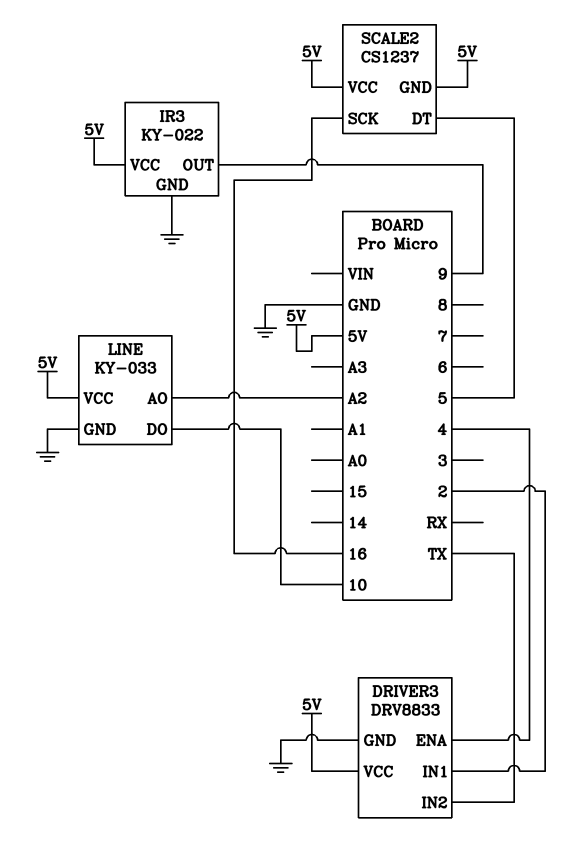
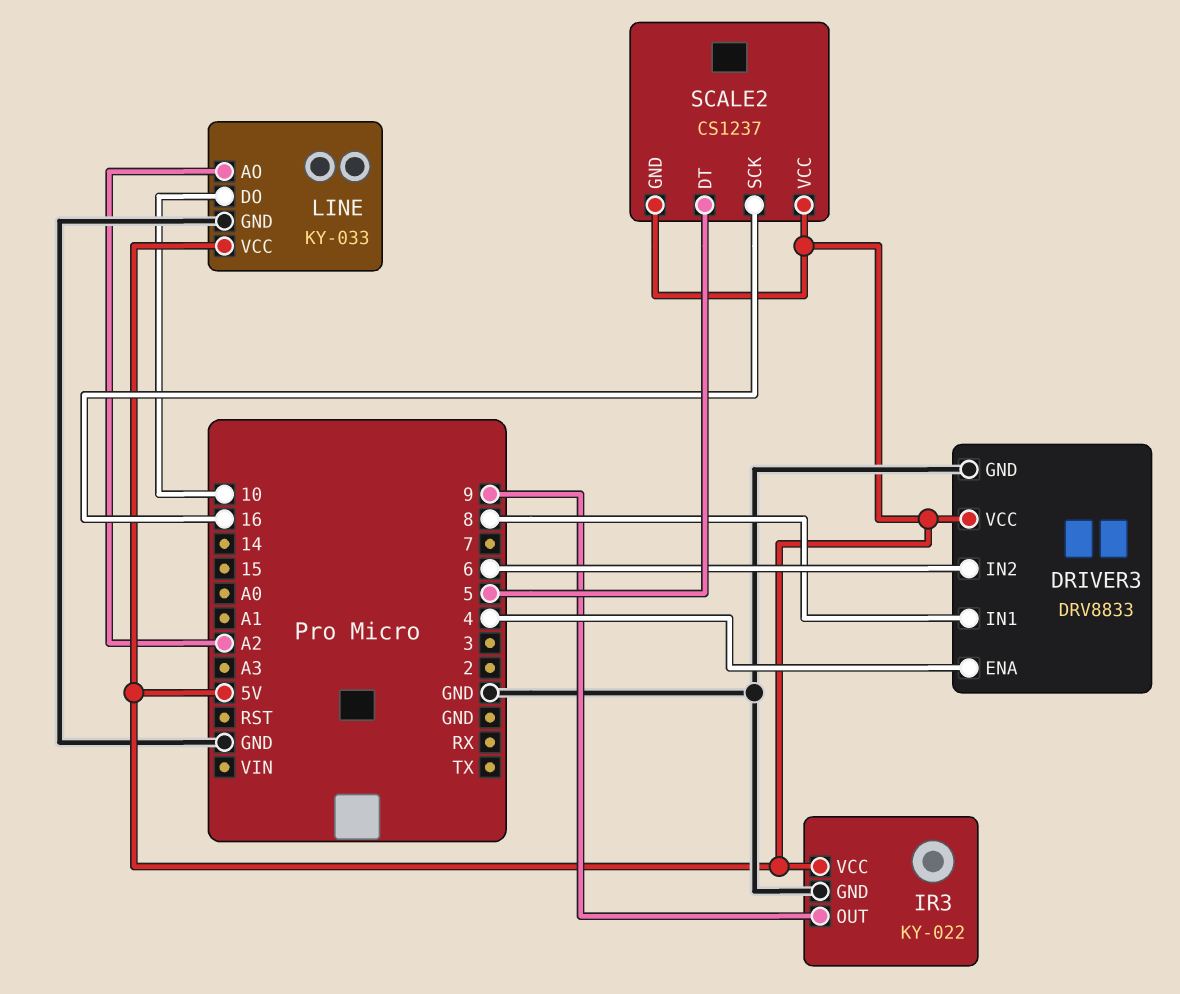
DRIVER3 pin IN1: 2 -> 8
DRIVER3 pin IN2: TX -> 6

